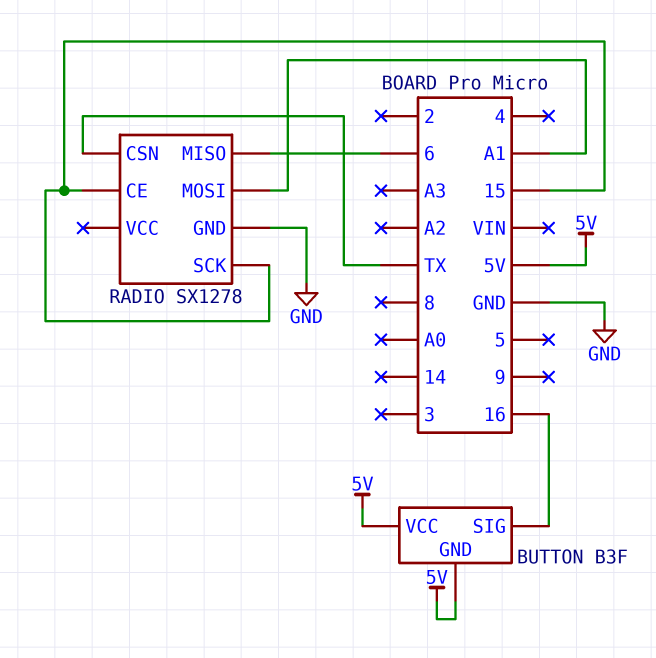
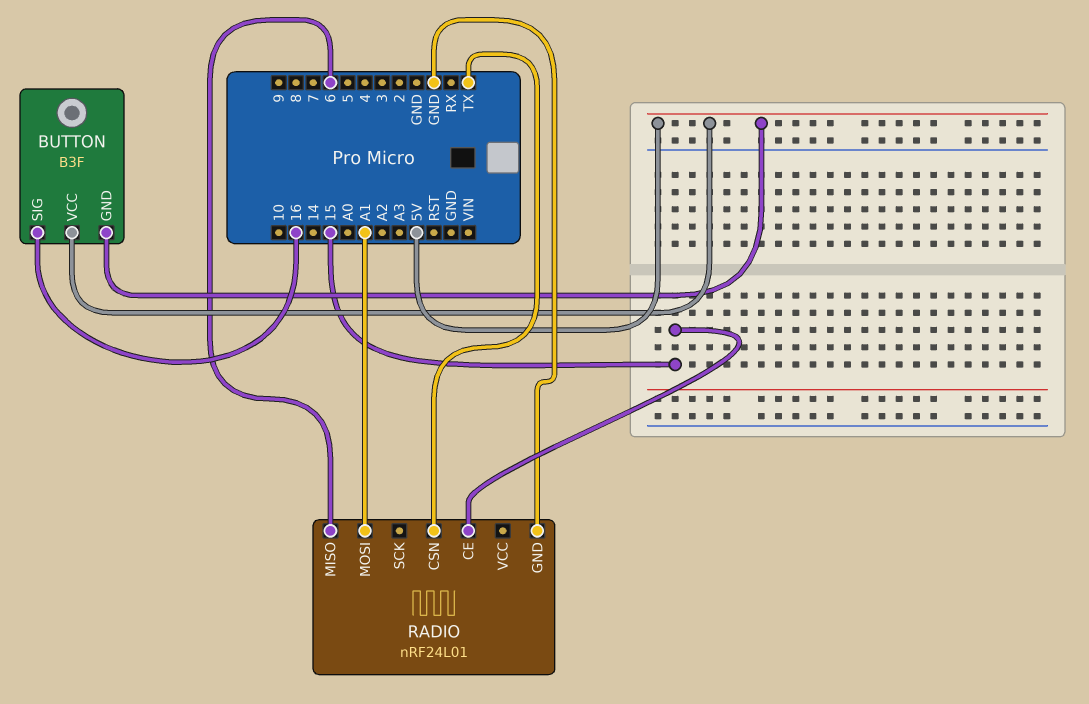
RADIO: SX1278 -> nRF24L01
RADIO pin SCK: 15 -> none

